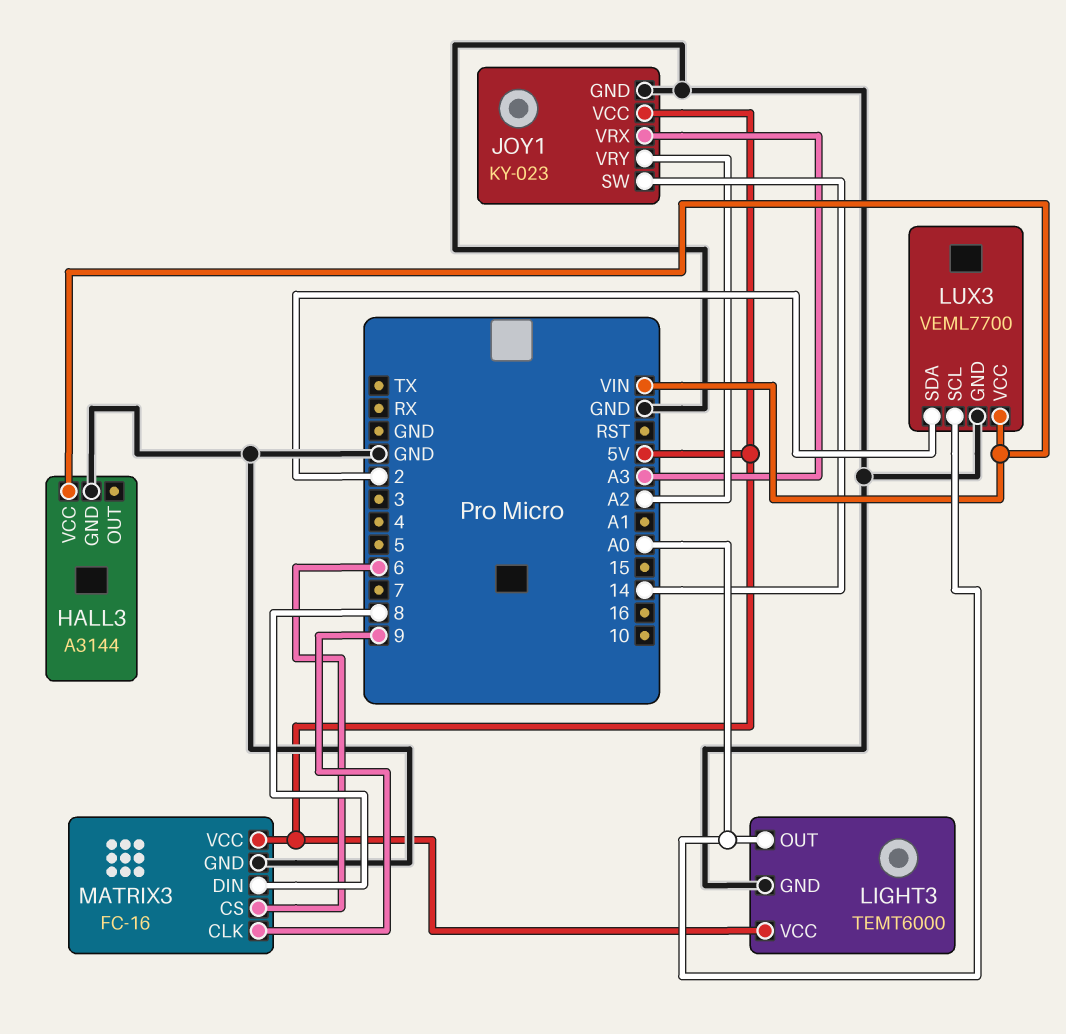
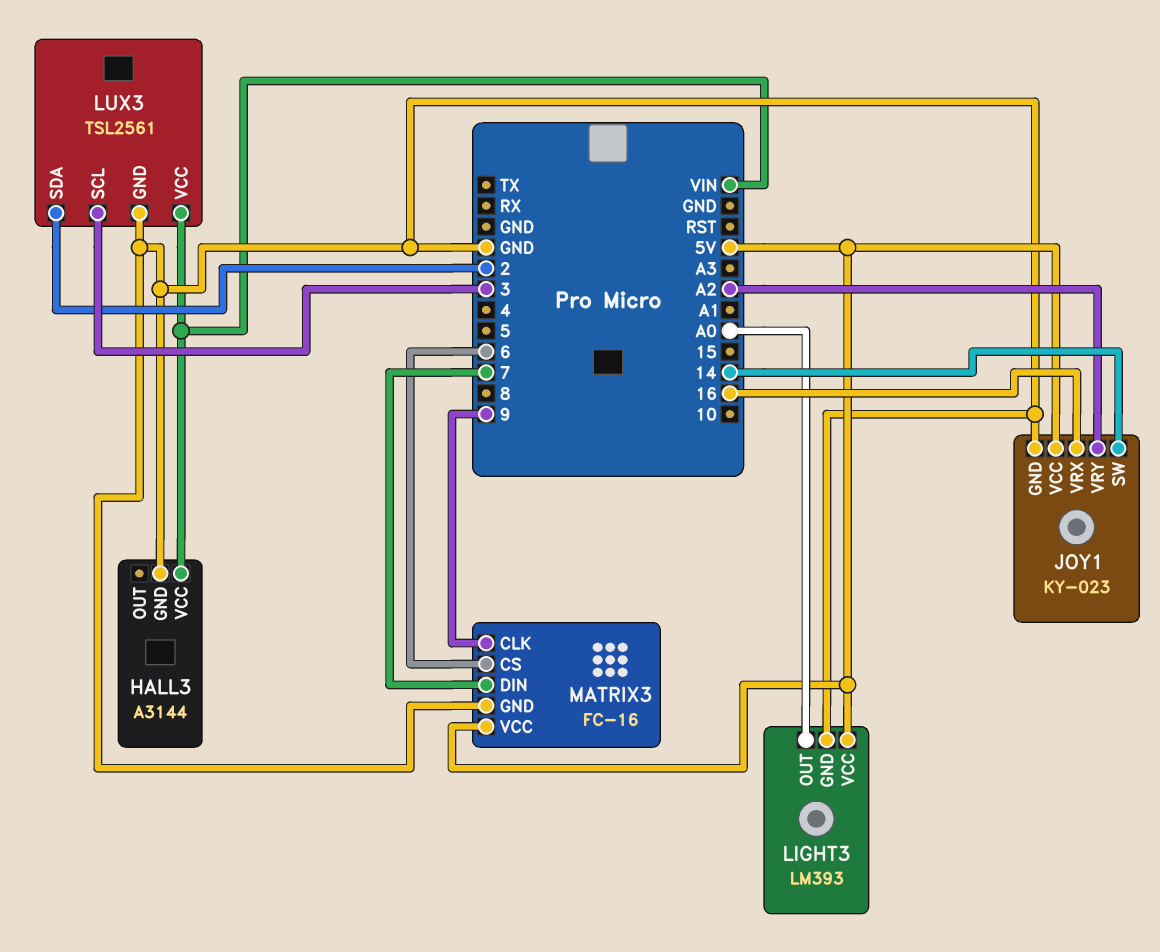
JOY1 pin VRX: A3 -> 16
LIGHT3: TEMT6000 -> LM393
LUX3: VEML7700 -> TSL2561
LUX3 pin SCL: A0 -> 3
MATRIX3 pin DIN: 8 -> 7

